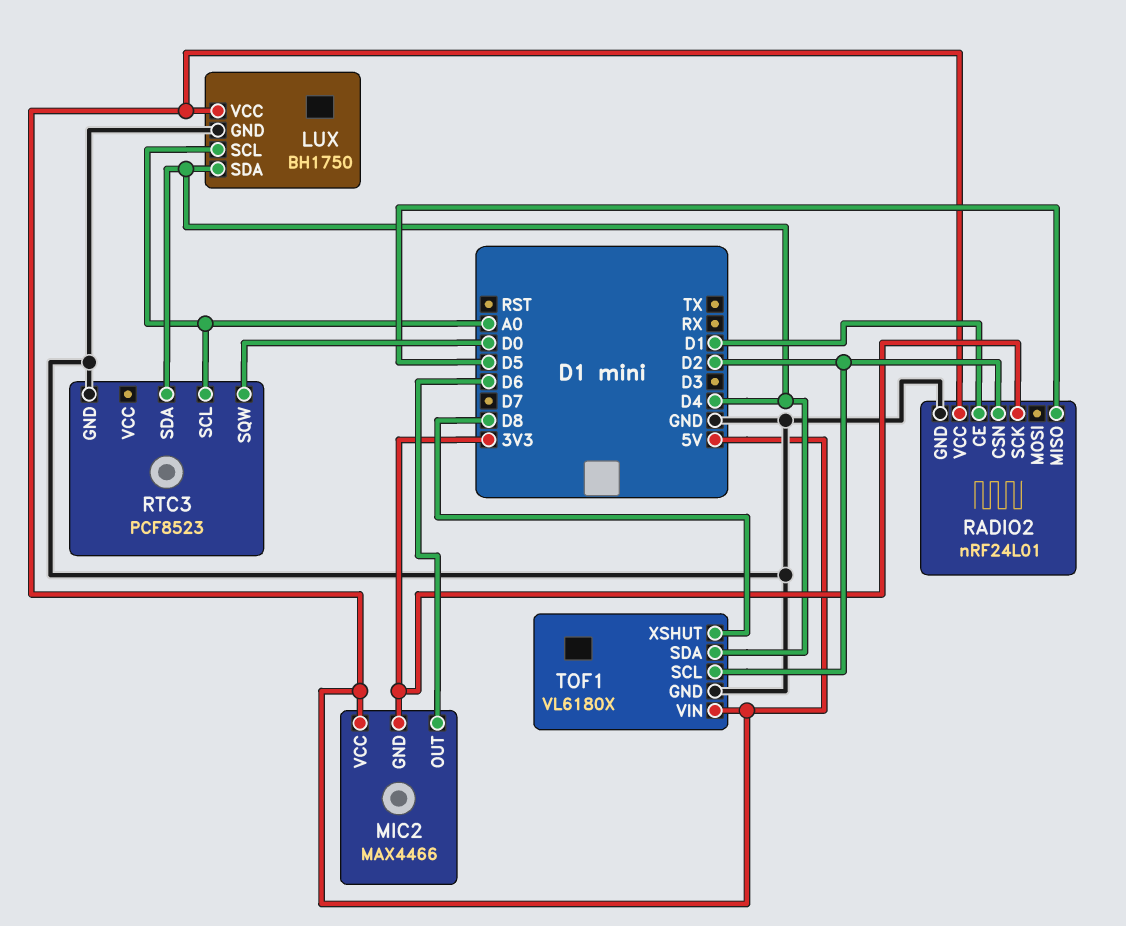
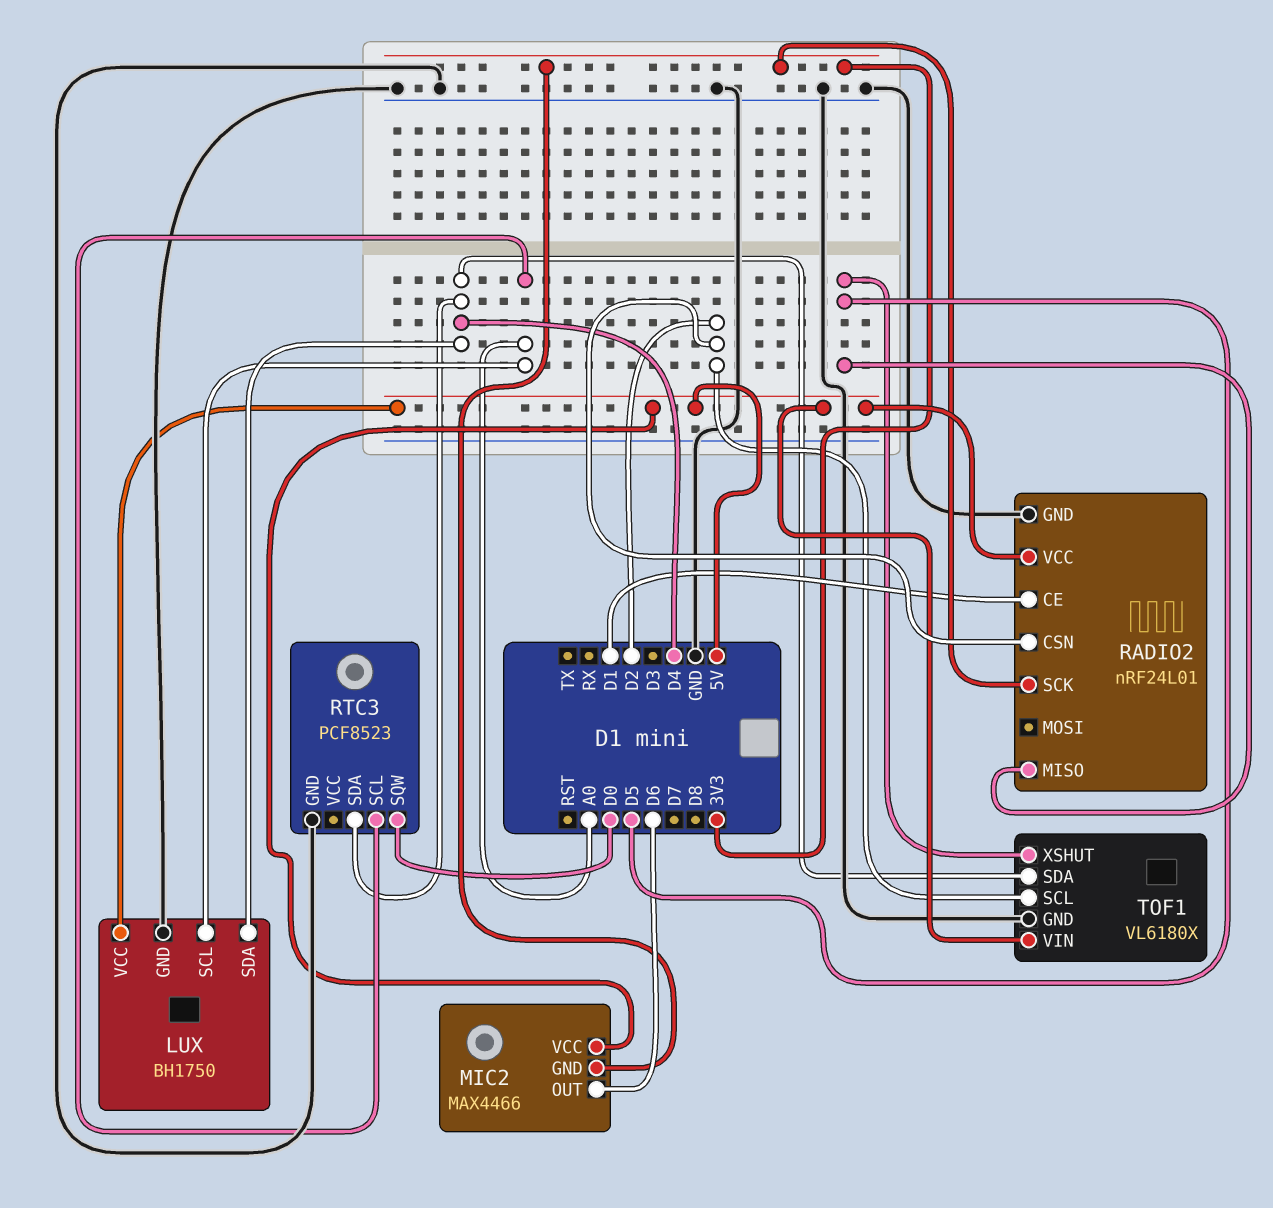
TOF1 pin XSHUT: D8 -> D5

